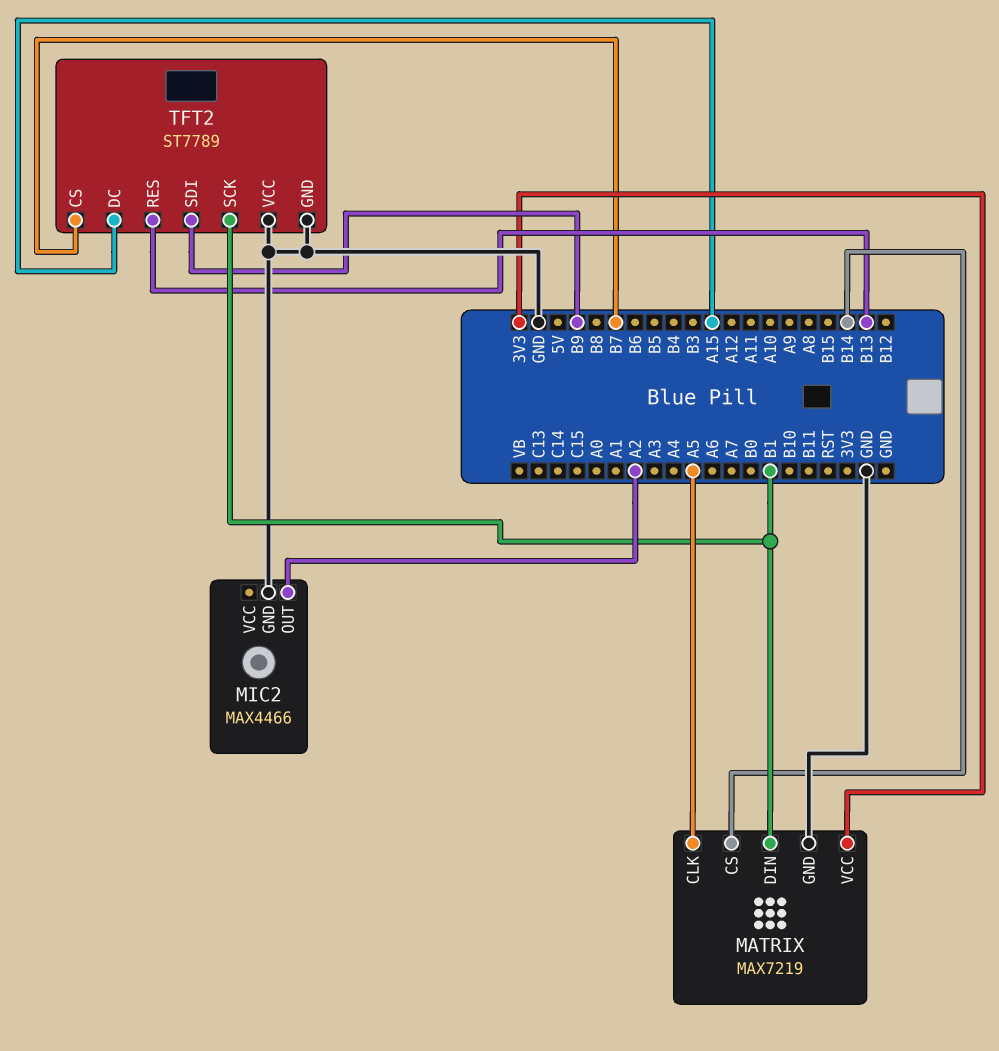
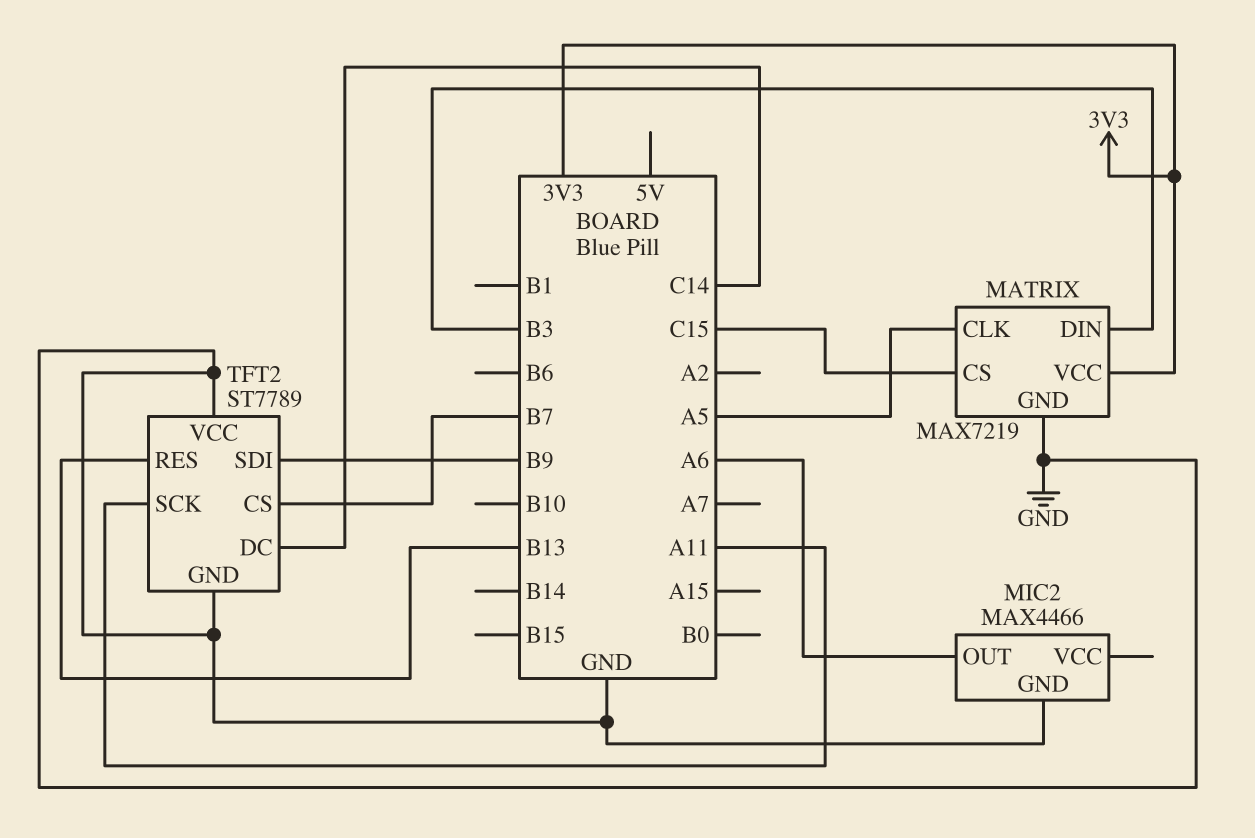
MATRIX pin CS: B14 -> C15
MATRIX pin DIN: B1 -> B3
MIC2 pin OUT: A2 -> A6
TFT2 pin DC: A15 -> C14
TFT2 pin SCK: B1 -> A11

